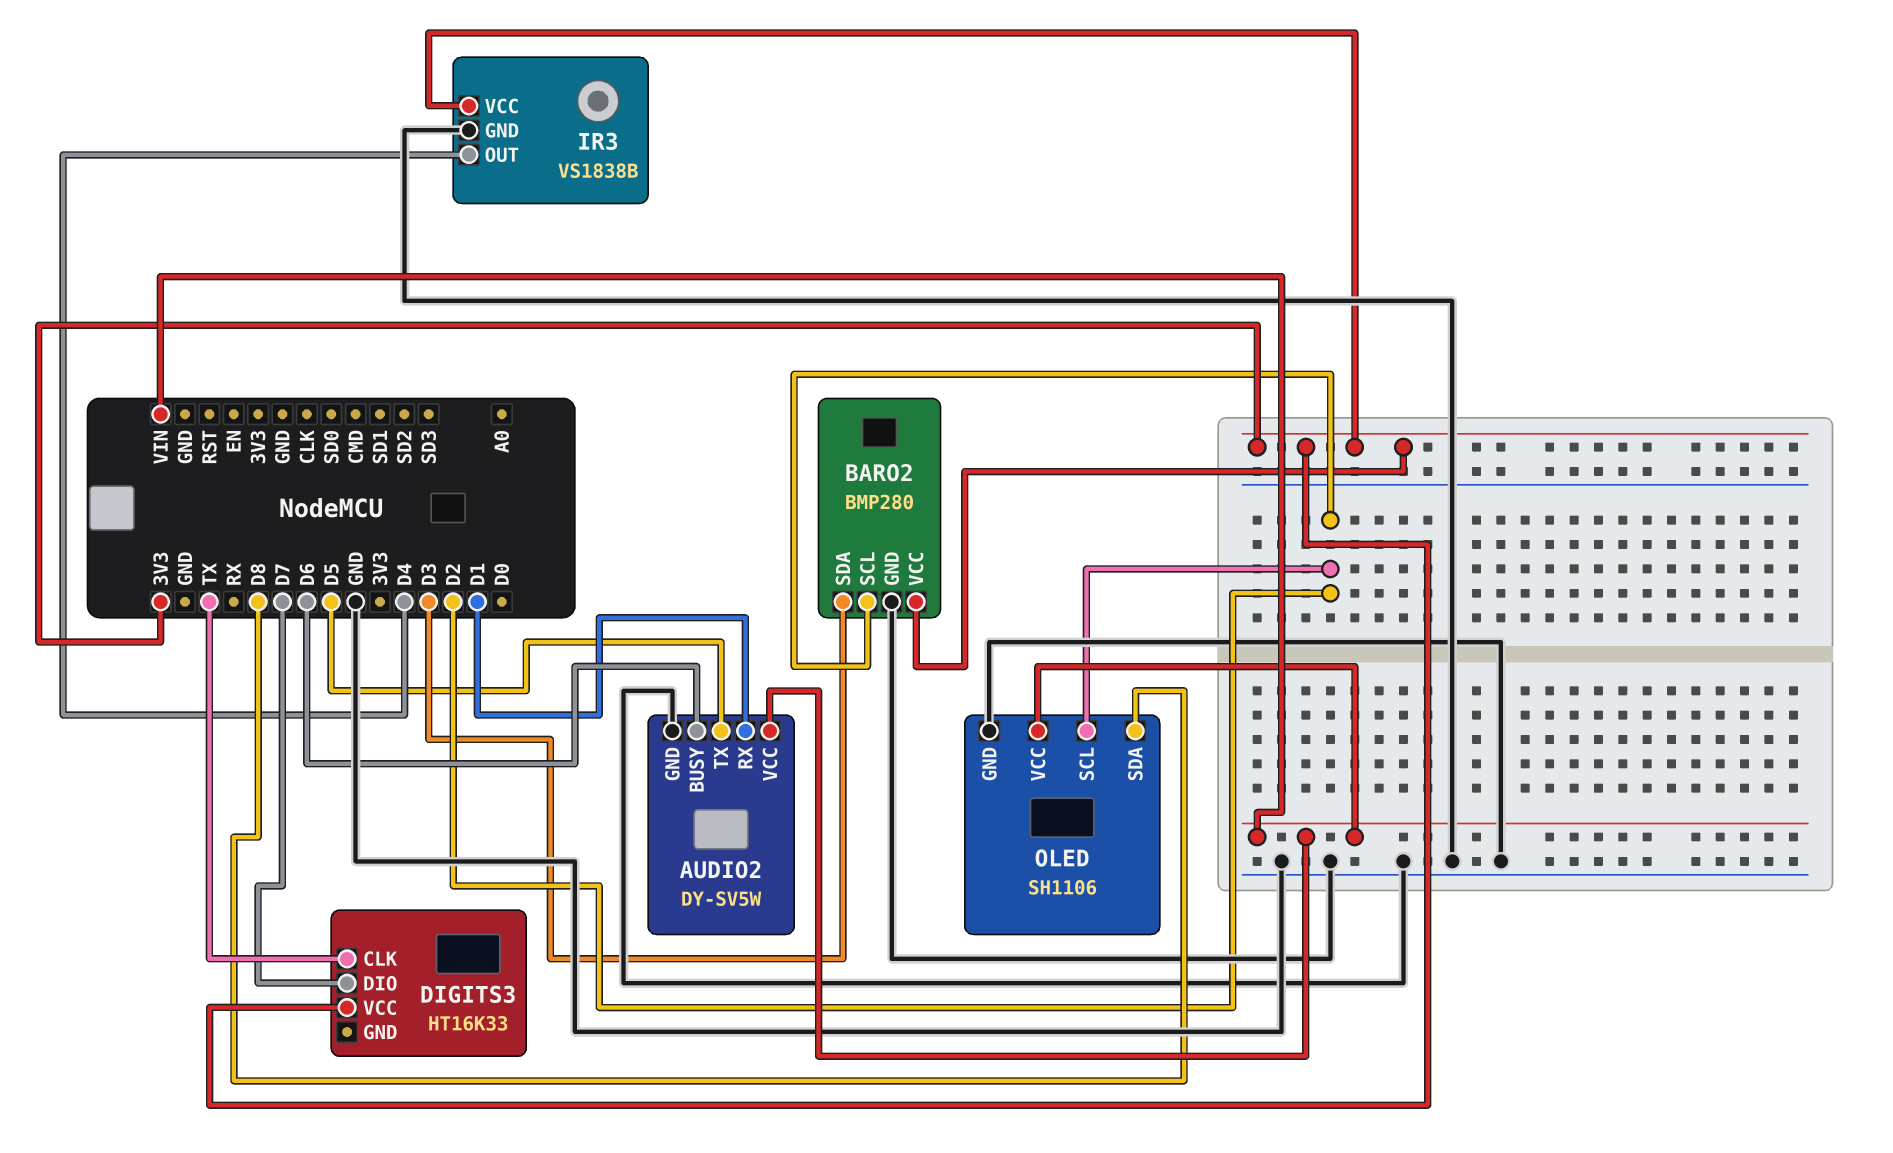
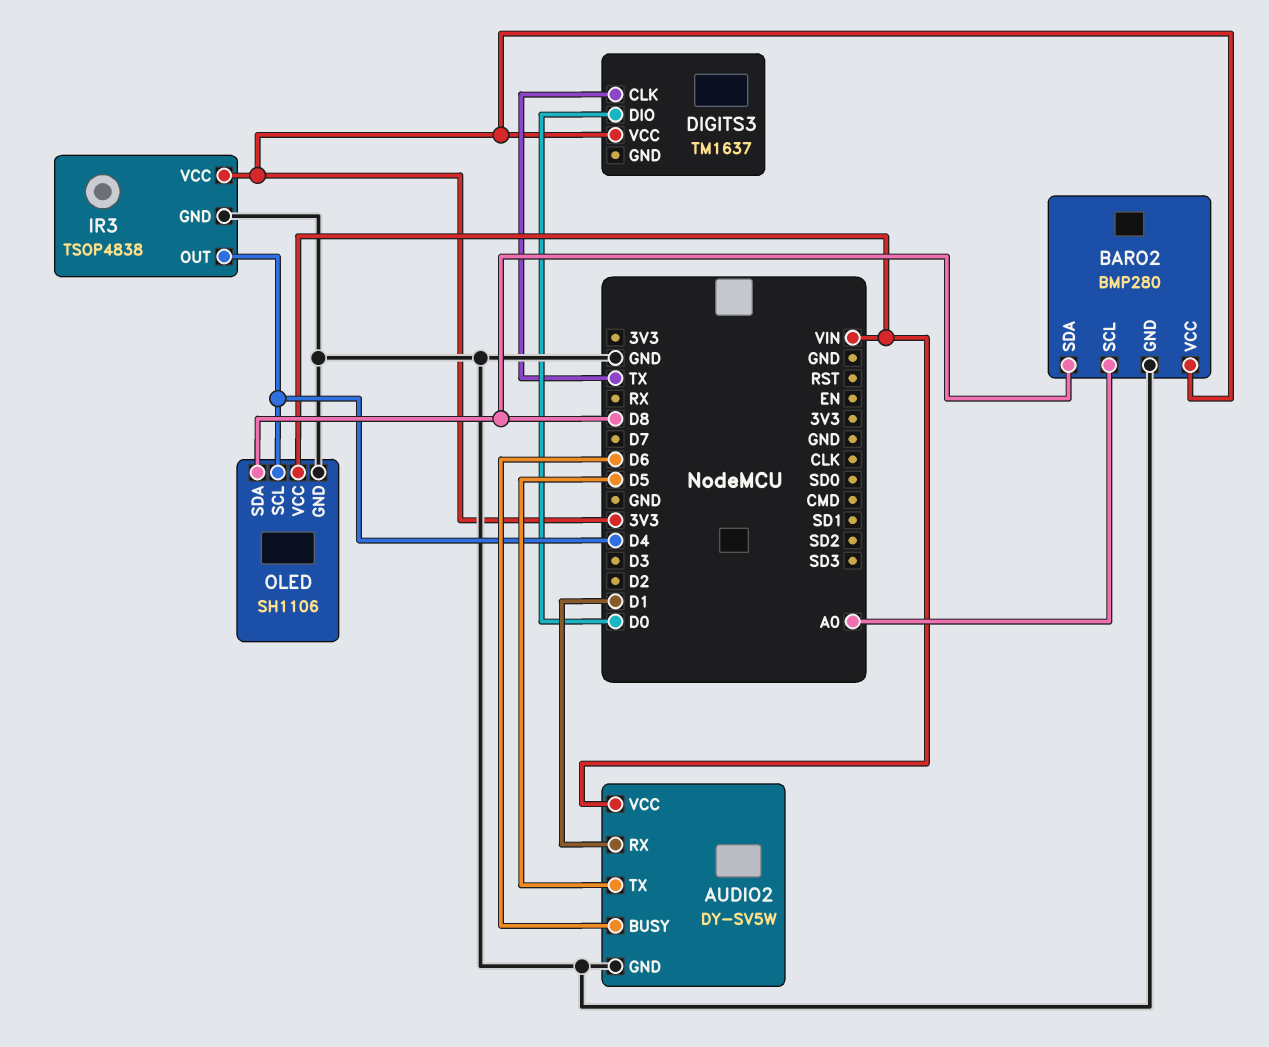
BARO2 pin SCL: D2 -> A0
BARO2 pin SDA: D3 -> D8
DIGITS3: HT16K33 -> TM1637
DIGITS3 pin DIO: D7 -> D0
IR3: VS1838B -> TSOP4838
OLED pin SCL: D2 -> D4

